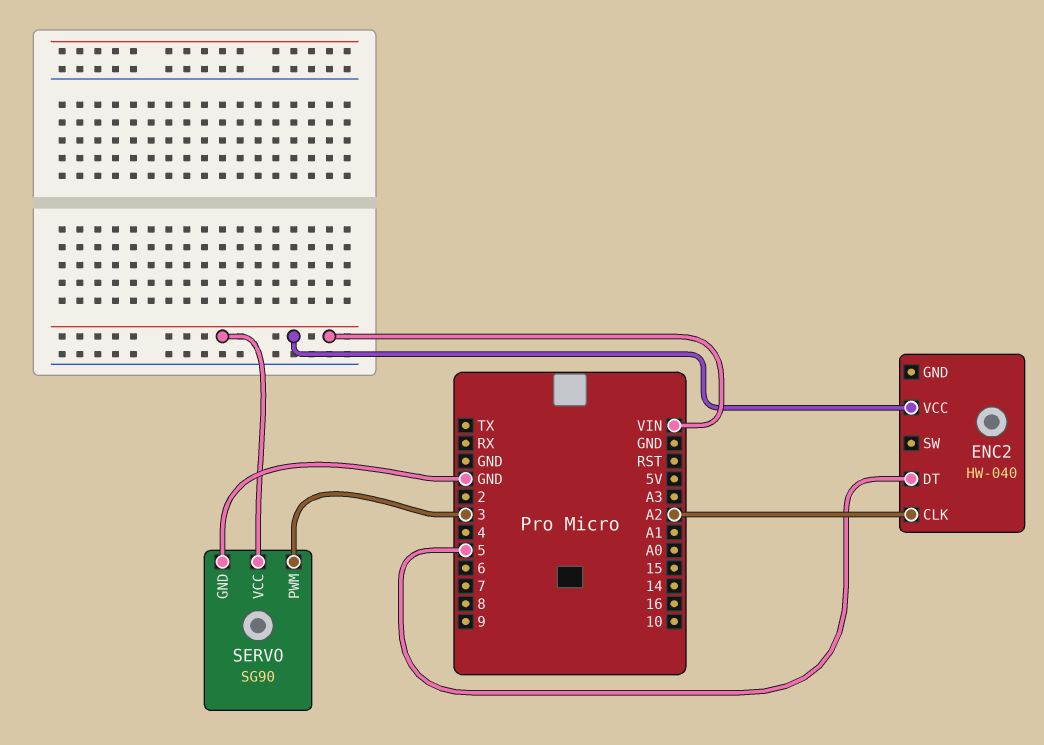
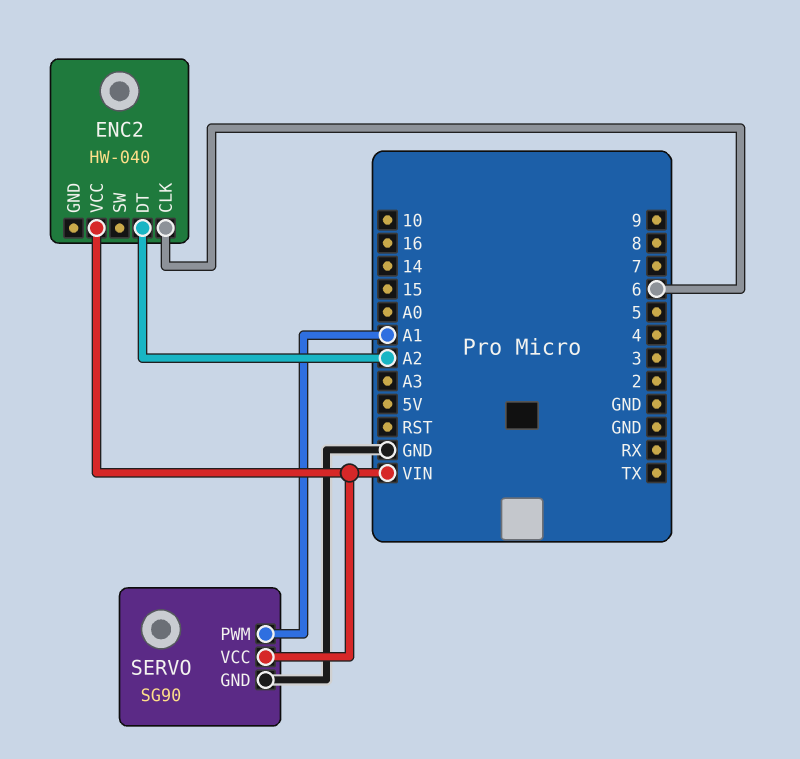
ENC2 pin CLK: A2 -> 6
ENC2 pin DT: 5 -> A2
SERVO pin PWM: 3 -> A1

